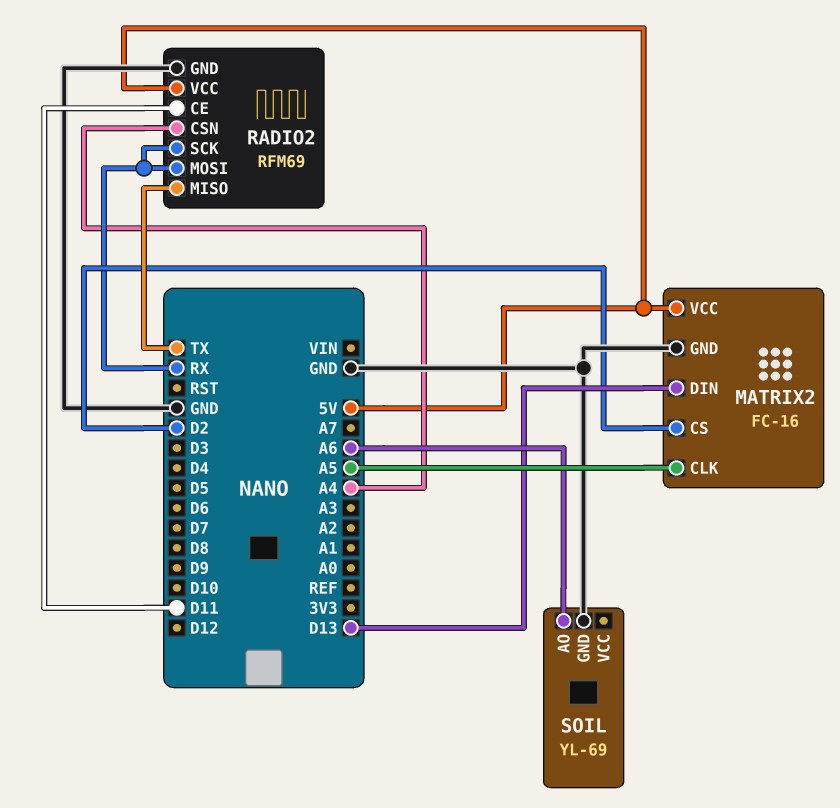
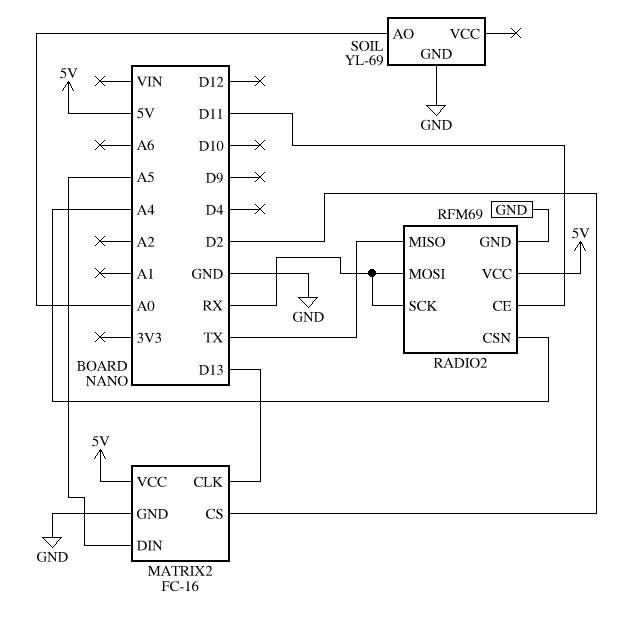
MATRIX2 pin CLK: A5 -> D13
MATRIX2 pin DIN: D13 -> A5
SOIL pin AO: A6 -> A0

